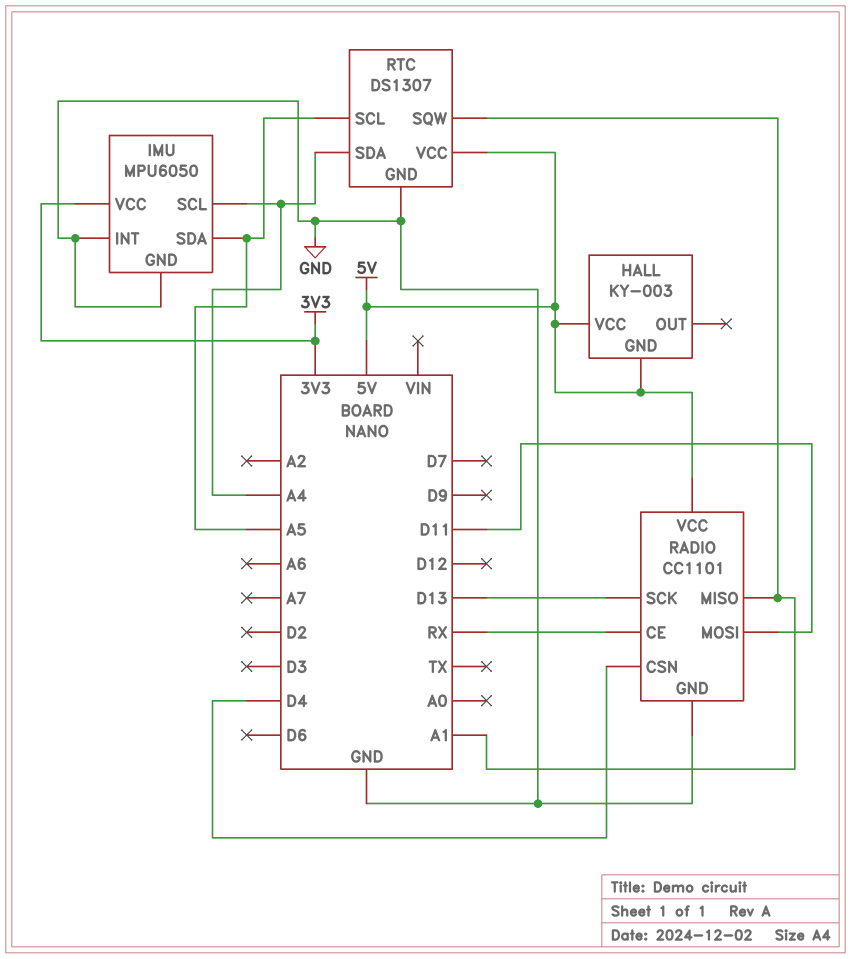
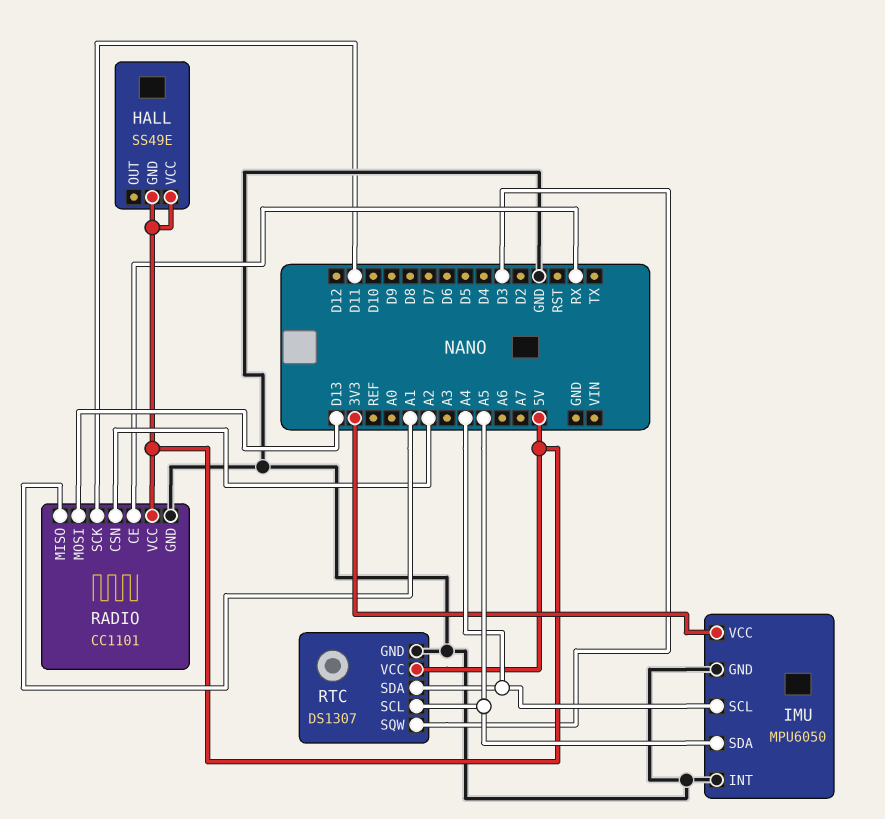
HALL: KY-003 -> SS49E
RADIO pin CSN: D4 -> A2
RADIO pin MOSI: D11 -> D13
RADIO pin SCK: D13 -> D11
RTC pin SQW: A1 -> D3

